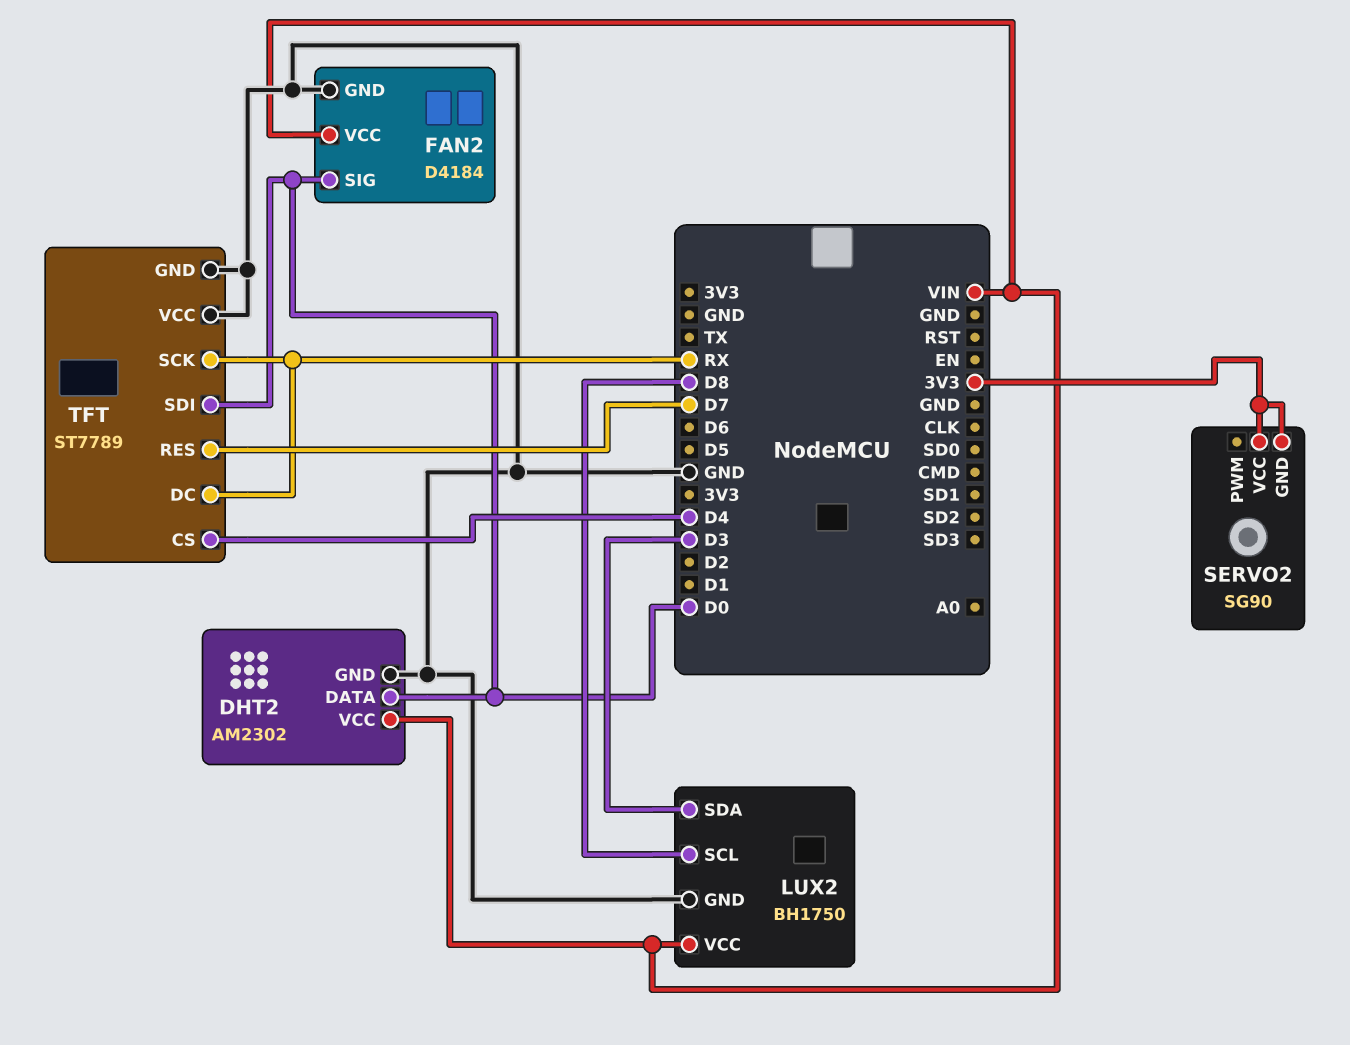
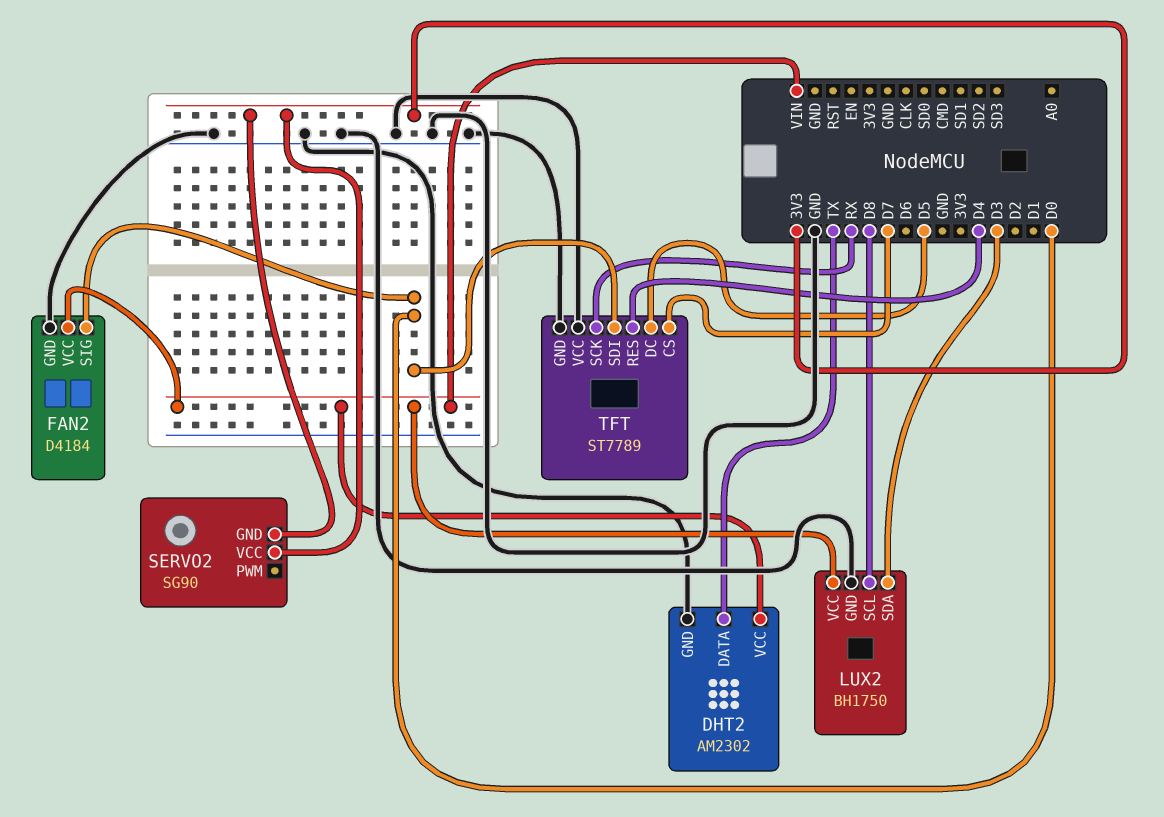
DHT2 pin DATA: D0 -> TX
TFT pin CS: D4 -> D7
TFT pin DC: RX -> D5
TFT pin RES: D7 -> D4

